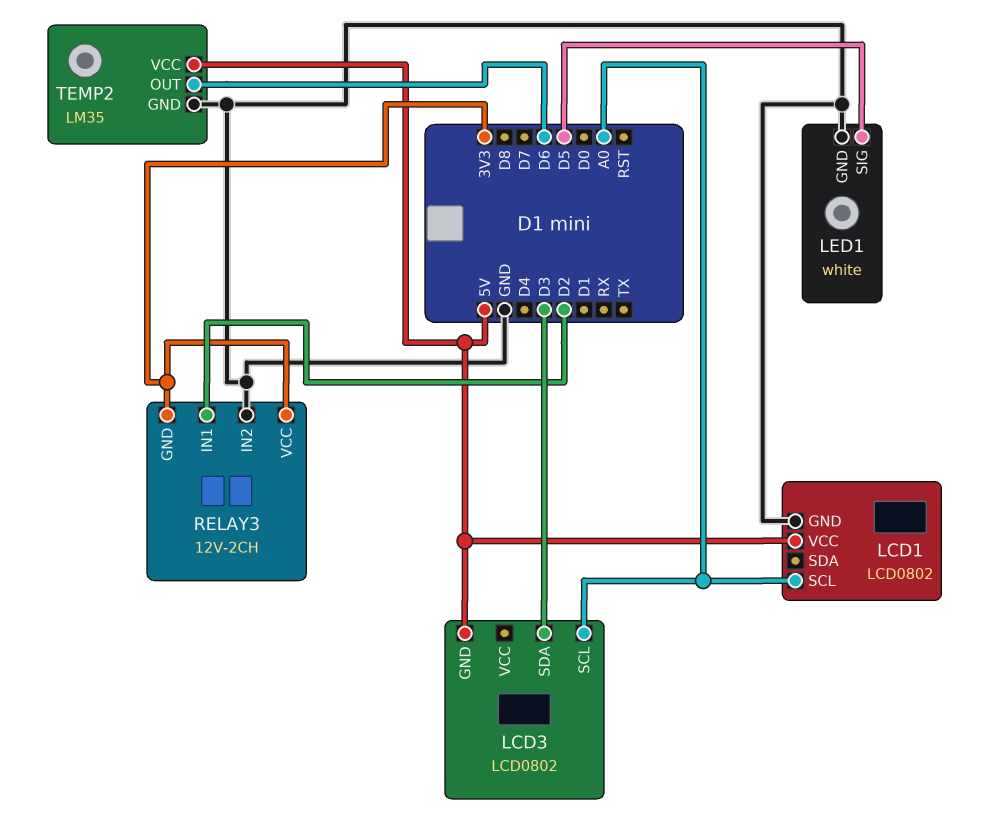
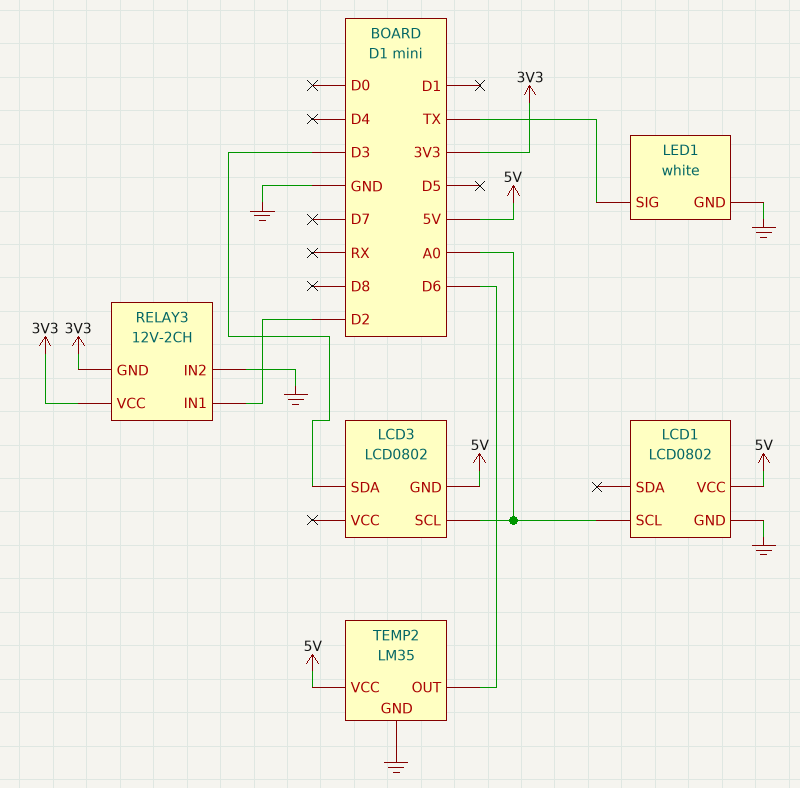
LED1 pin SIG: D5 -> TX

